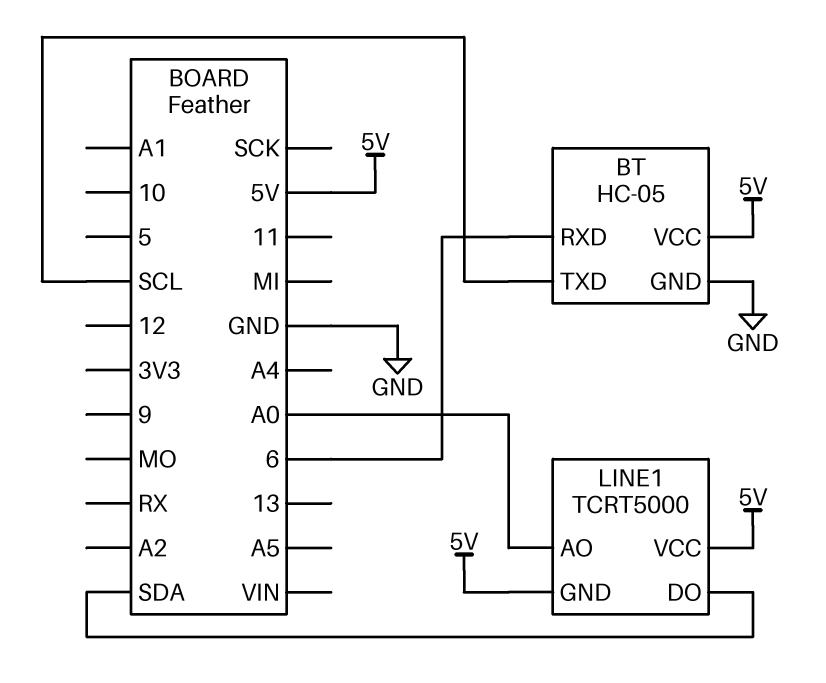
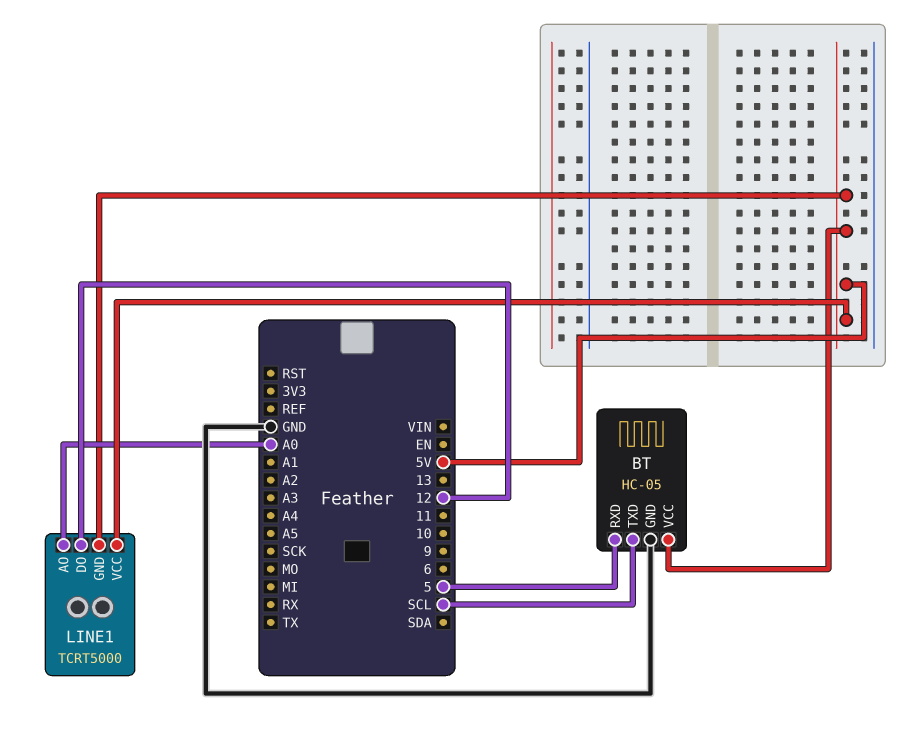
BT pin RXD: 6 -> 5
LINE1 pin DO: SDA -> 12

